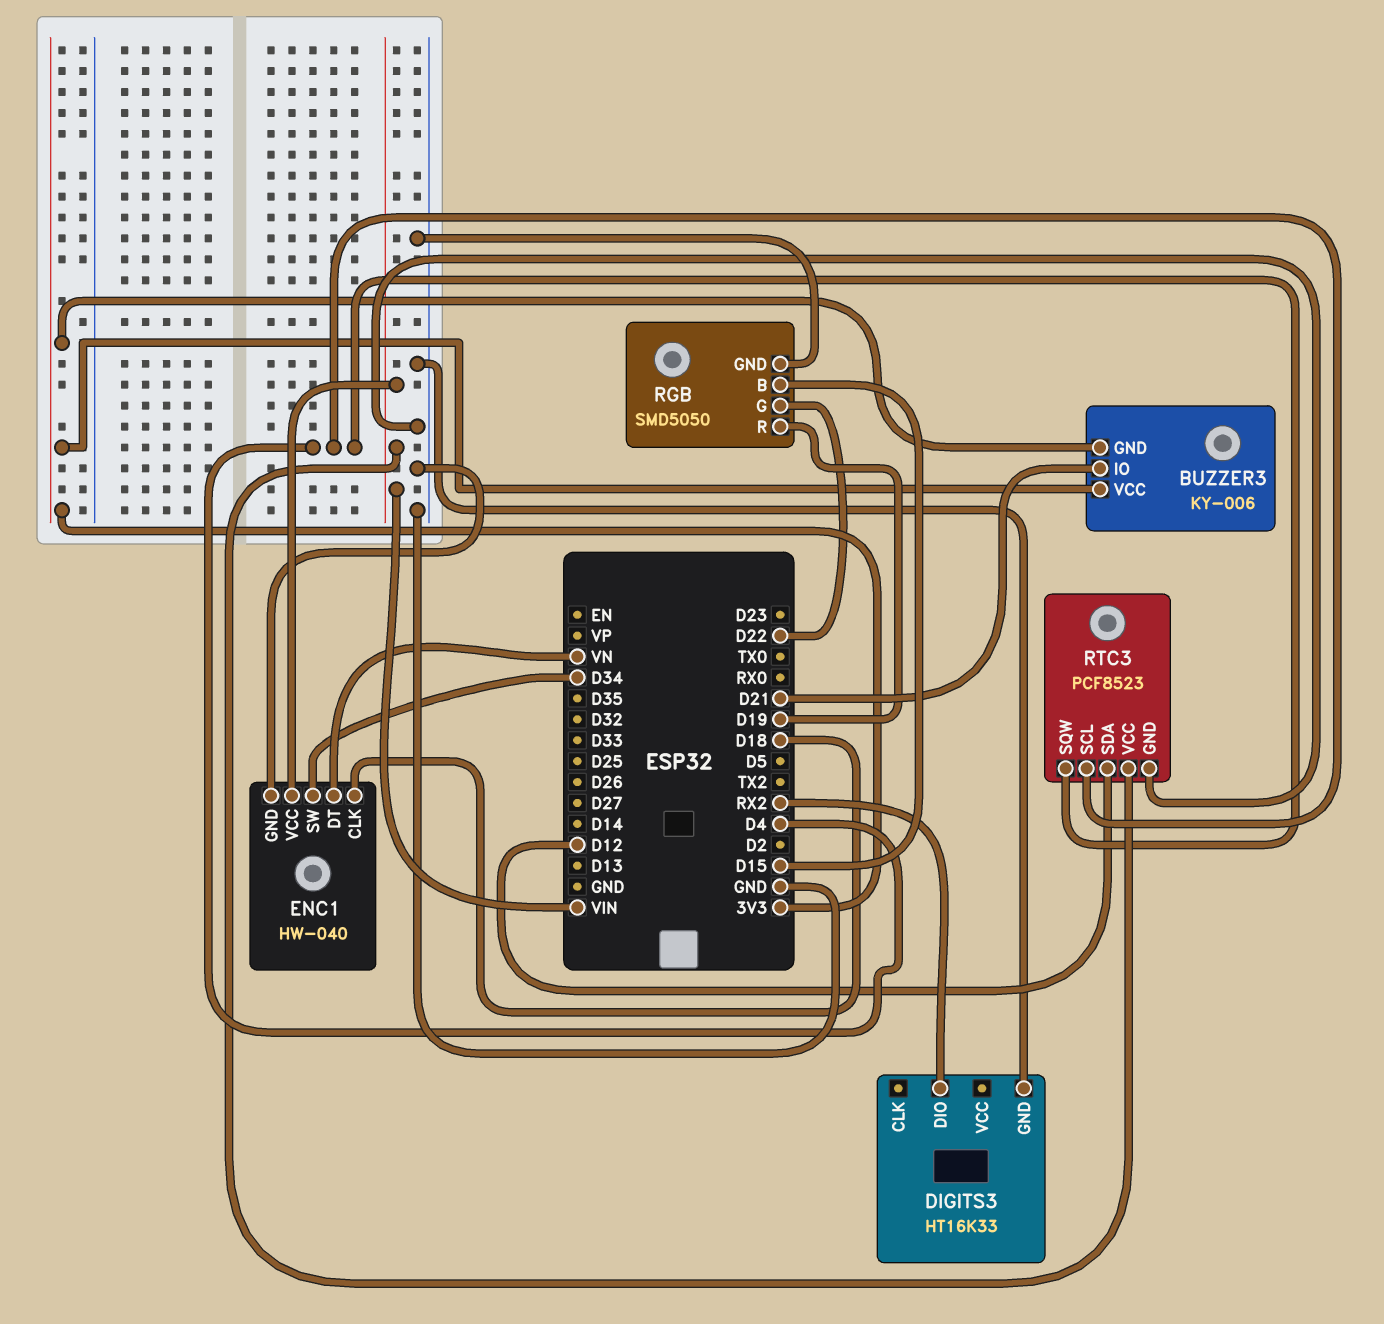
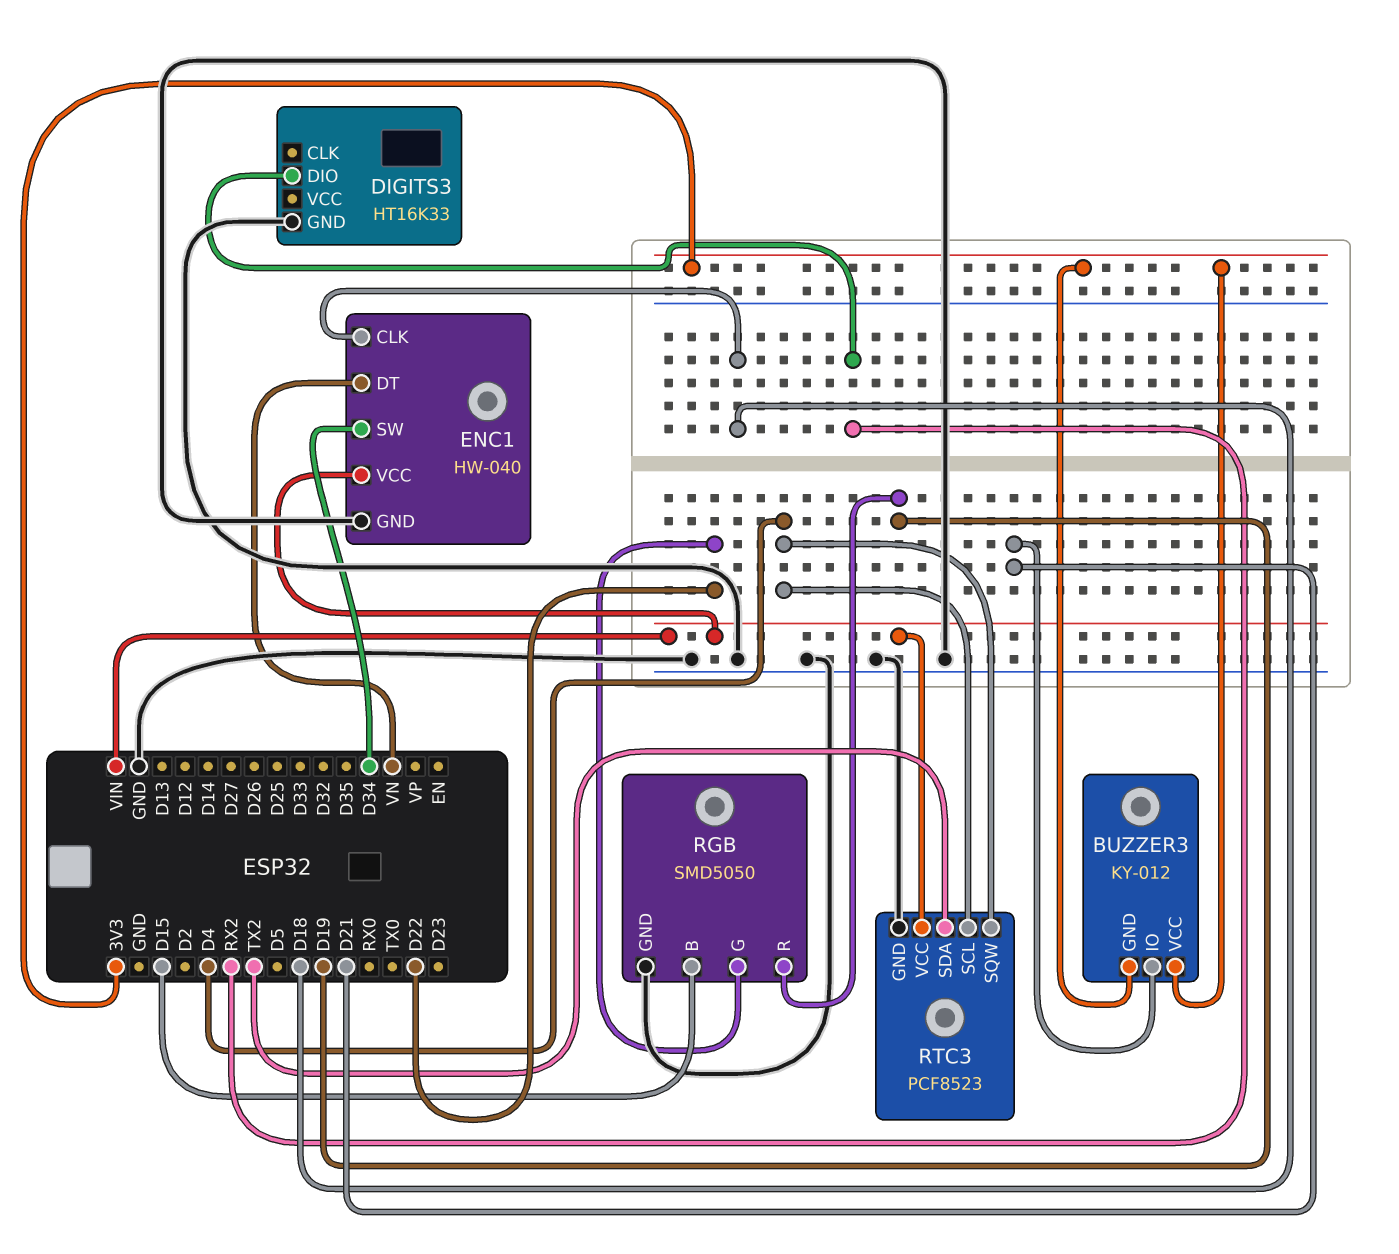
BUZZER3: KY-006 -> KY-012
RTC3 pin SDA: D12 -> TX2

